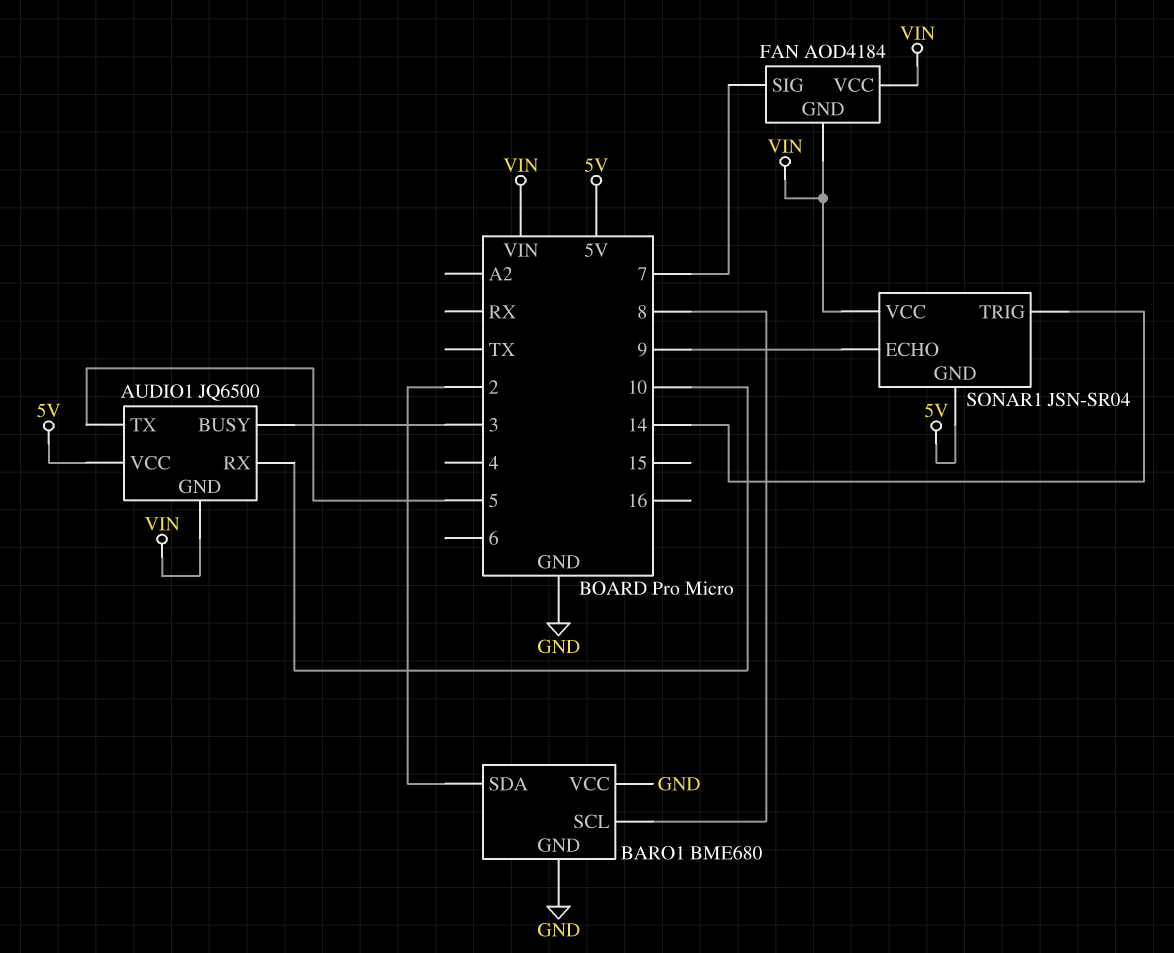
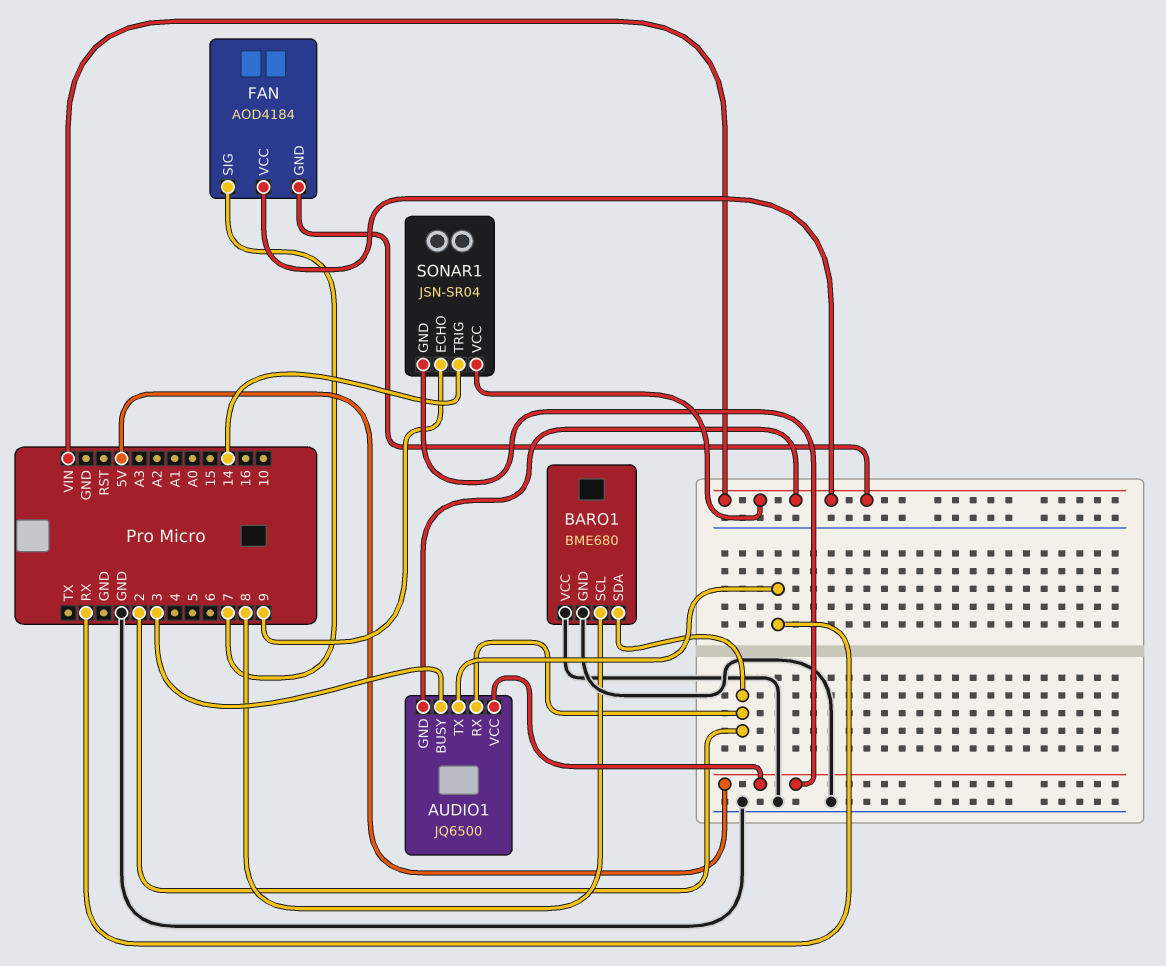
AUDIO1 pin RX: 10 -> 2
AUDIO1 pin TX: 5 -> RX

